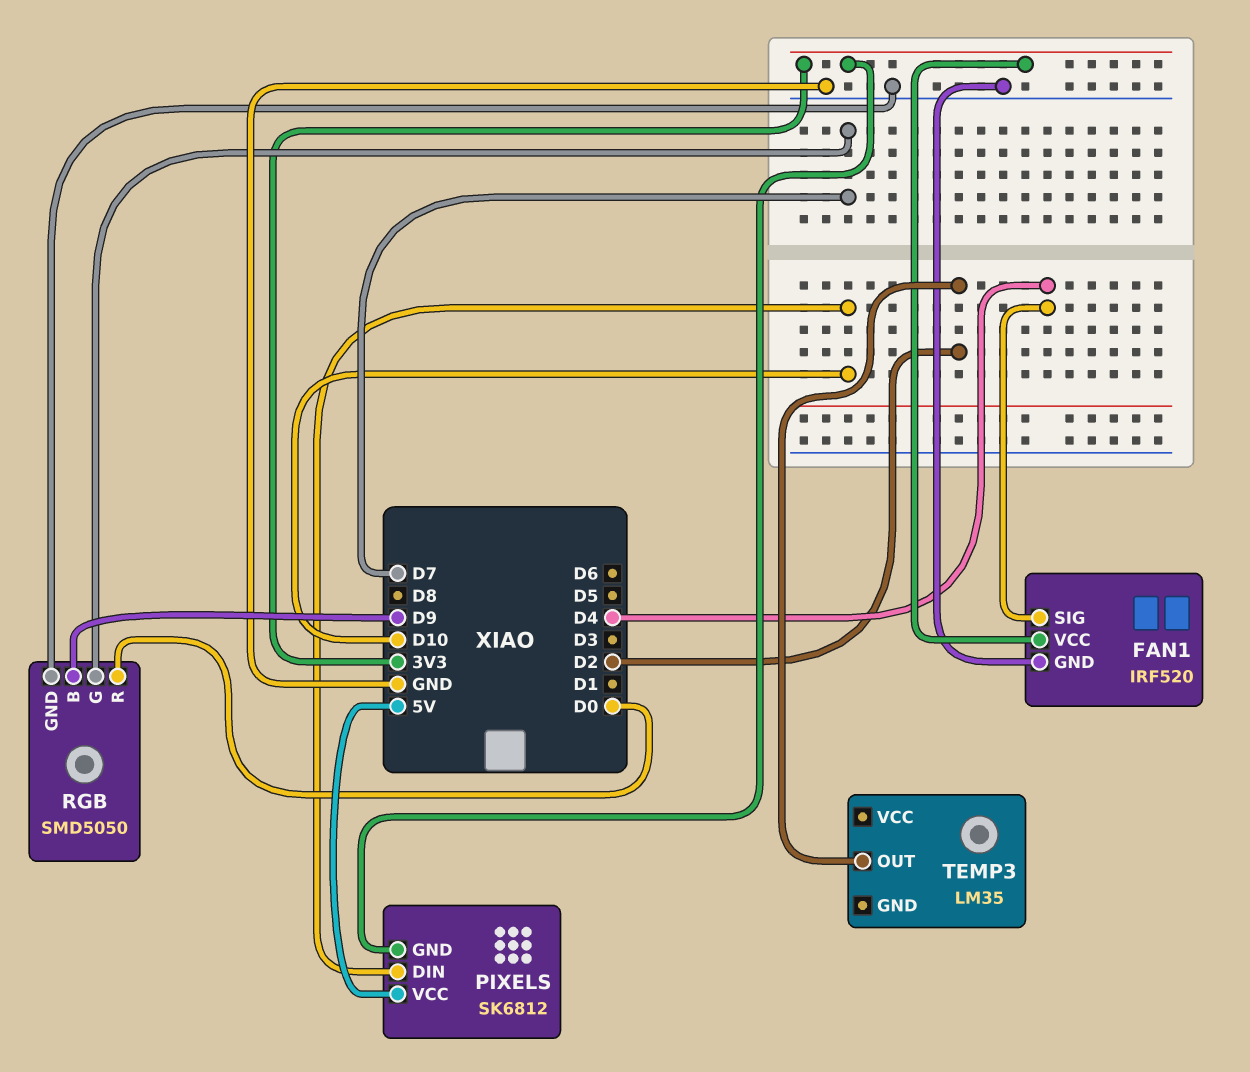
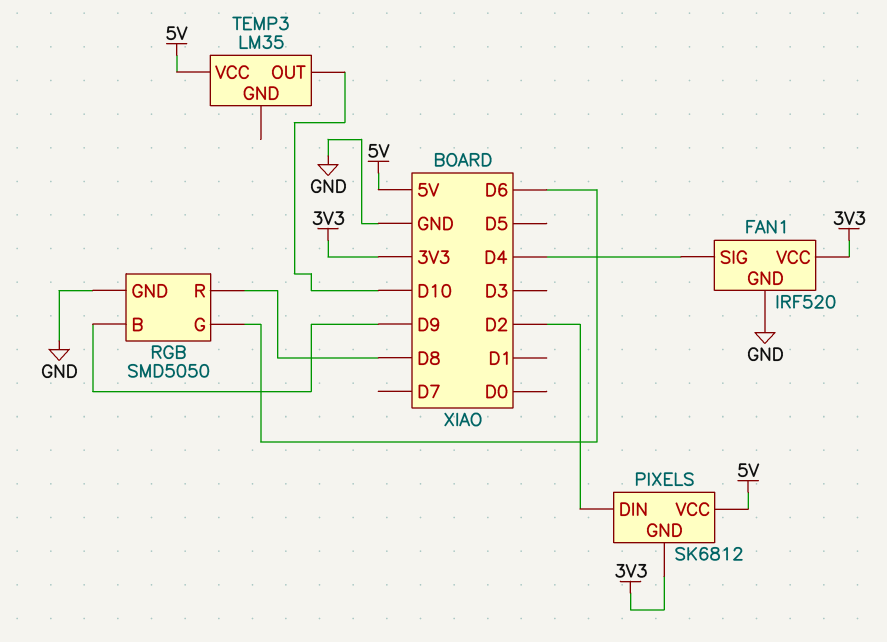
PIXELS pin DIN: D10 -> D2
RGB pin G: D7 -> D6
RGB pin R: D0 -> D8
TEMP3 pin OUT: D2 -> D10
TEMP3 pin VCC: none -> 5V

